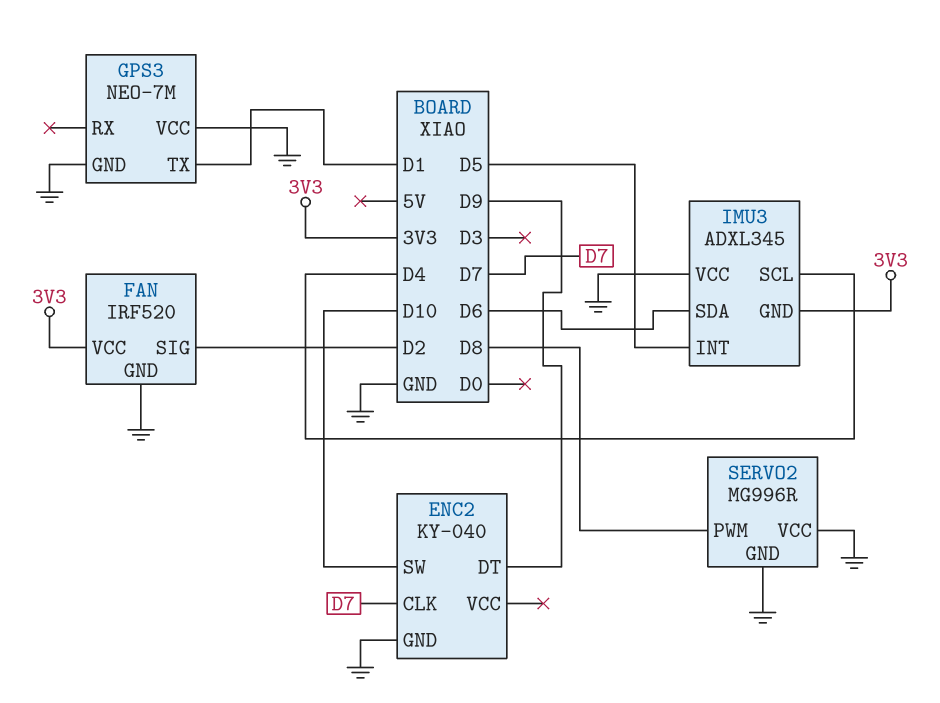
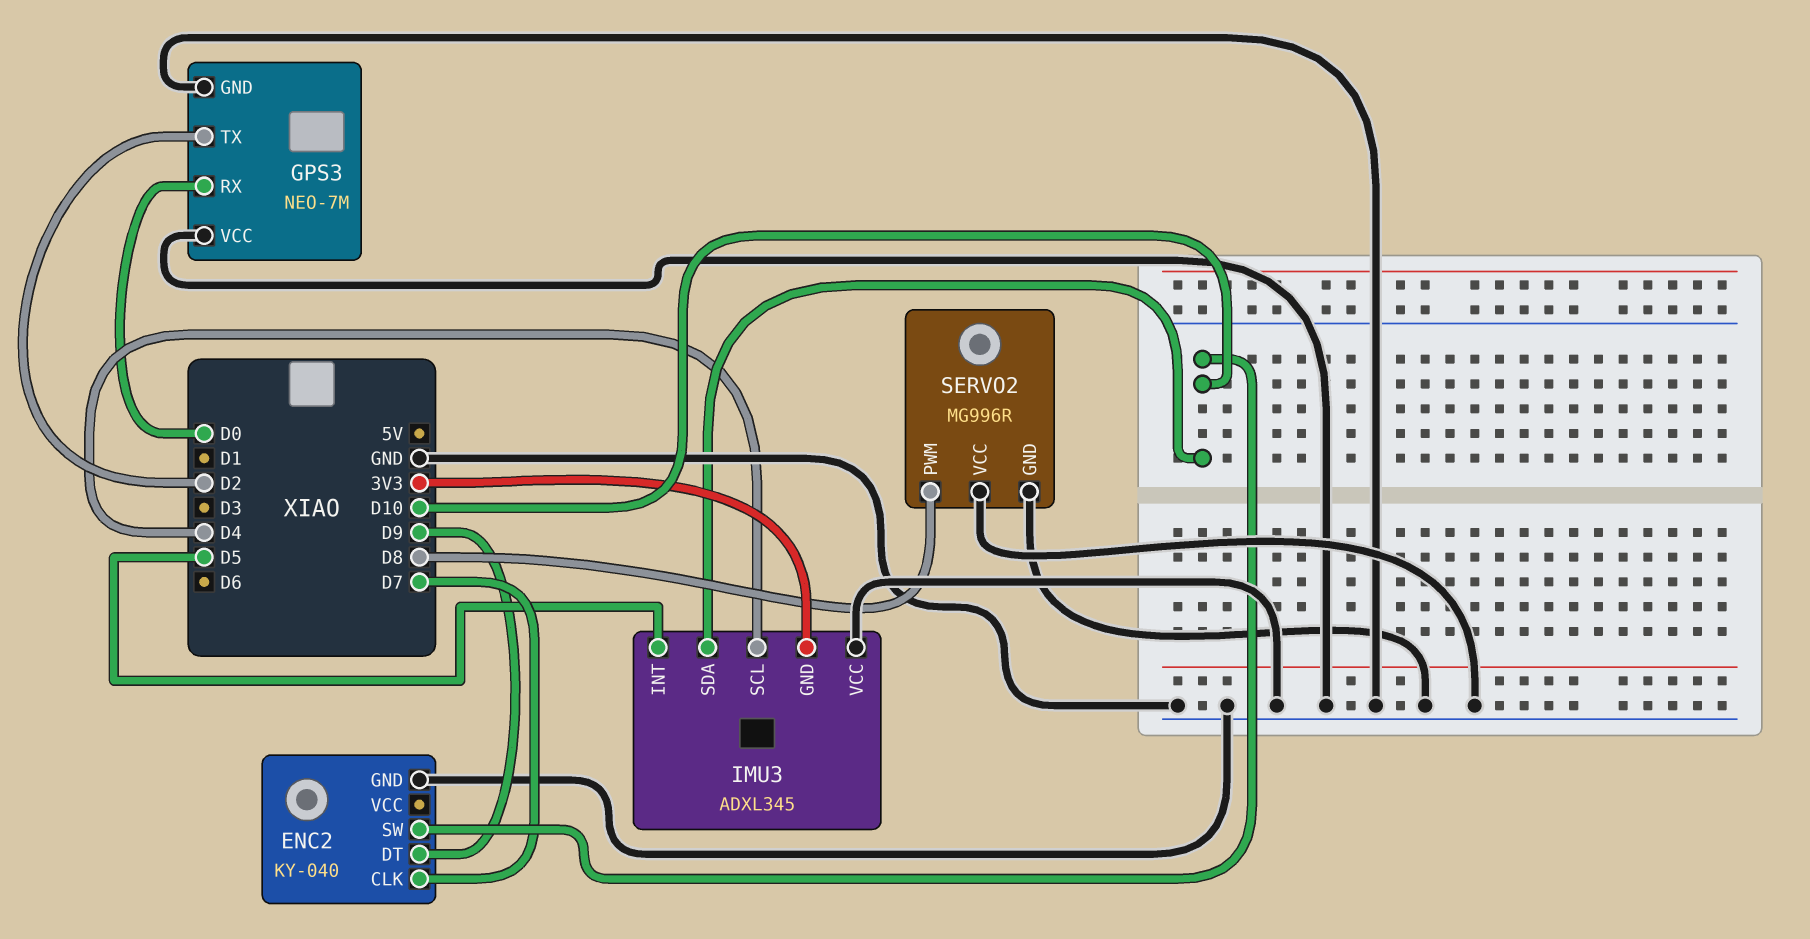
FAN: IRF520 -> none
FAN pin GND: GND -> none
FAN pin SIG: D2 -> none
FAN pin VCC: 3V3 -> none
GPS3 pin RX: none -> D0
GPS3 pin TX: D1 -> D2
IMU3 pin SDA: D6 -> D10

